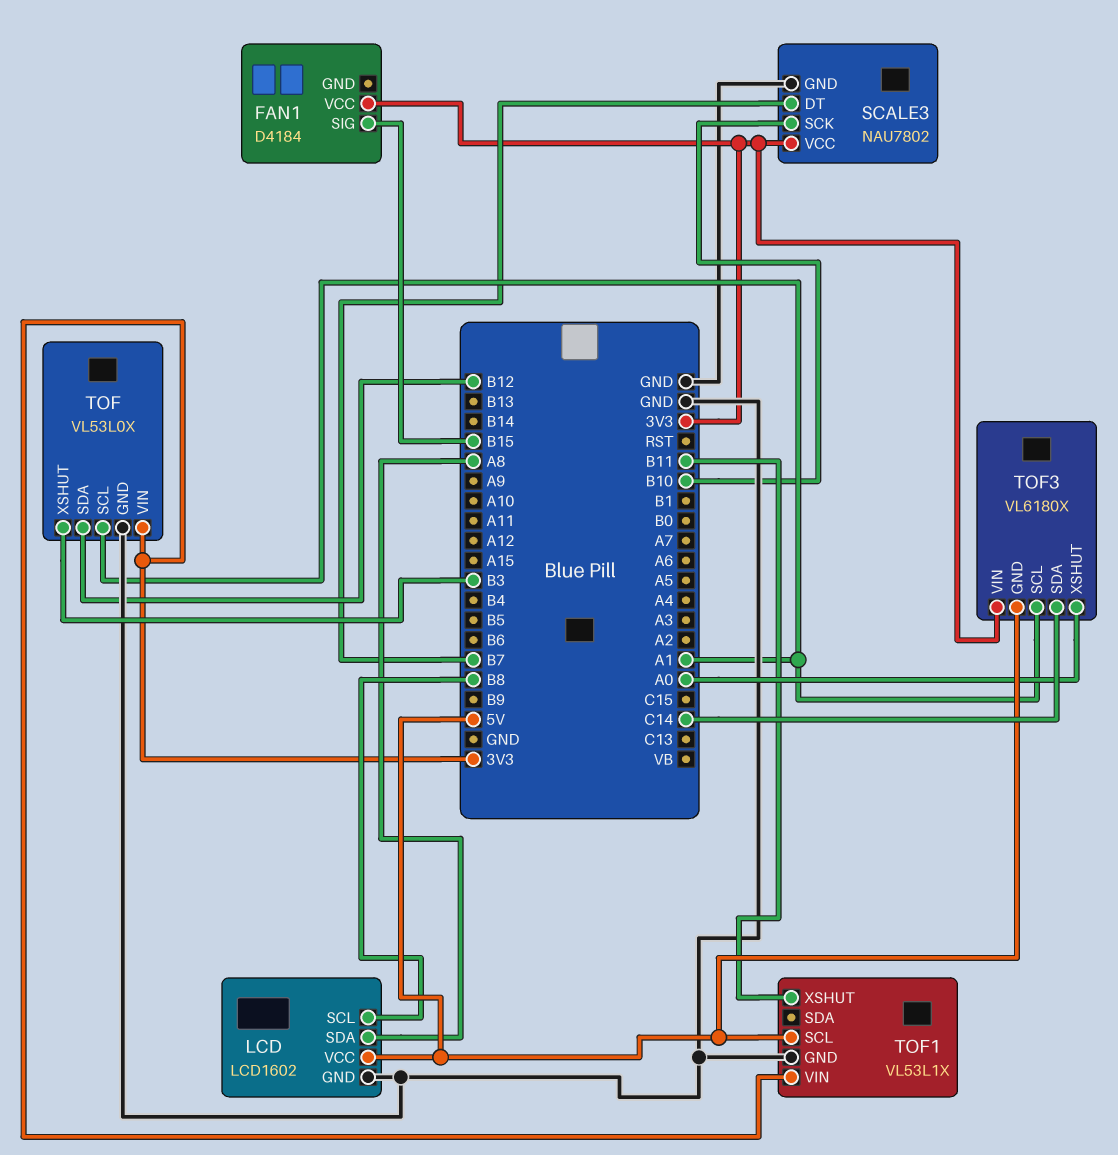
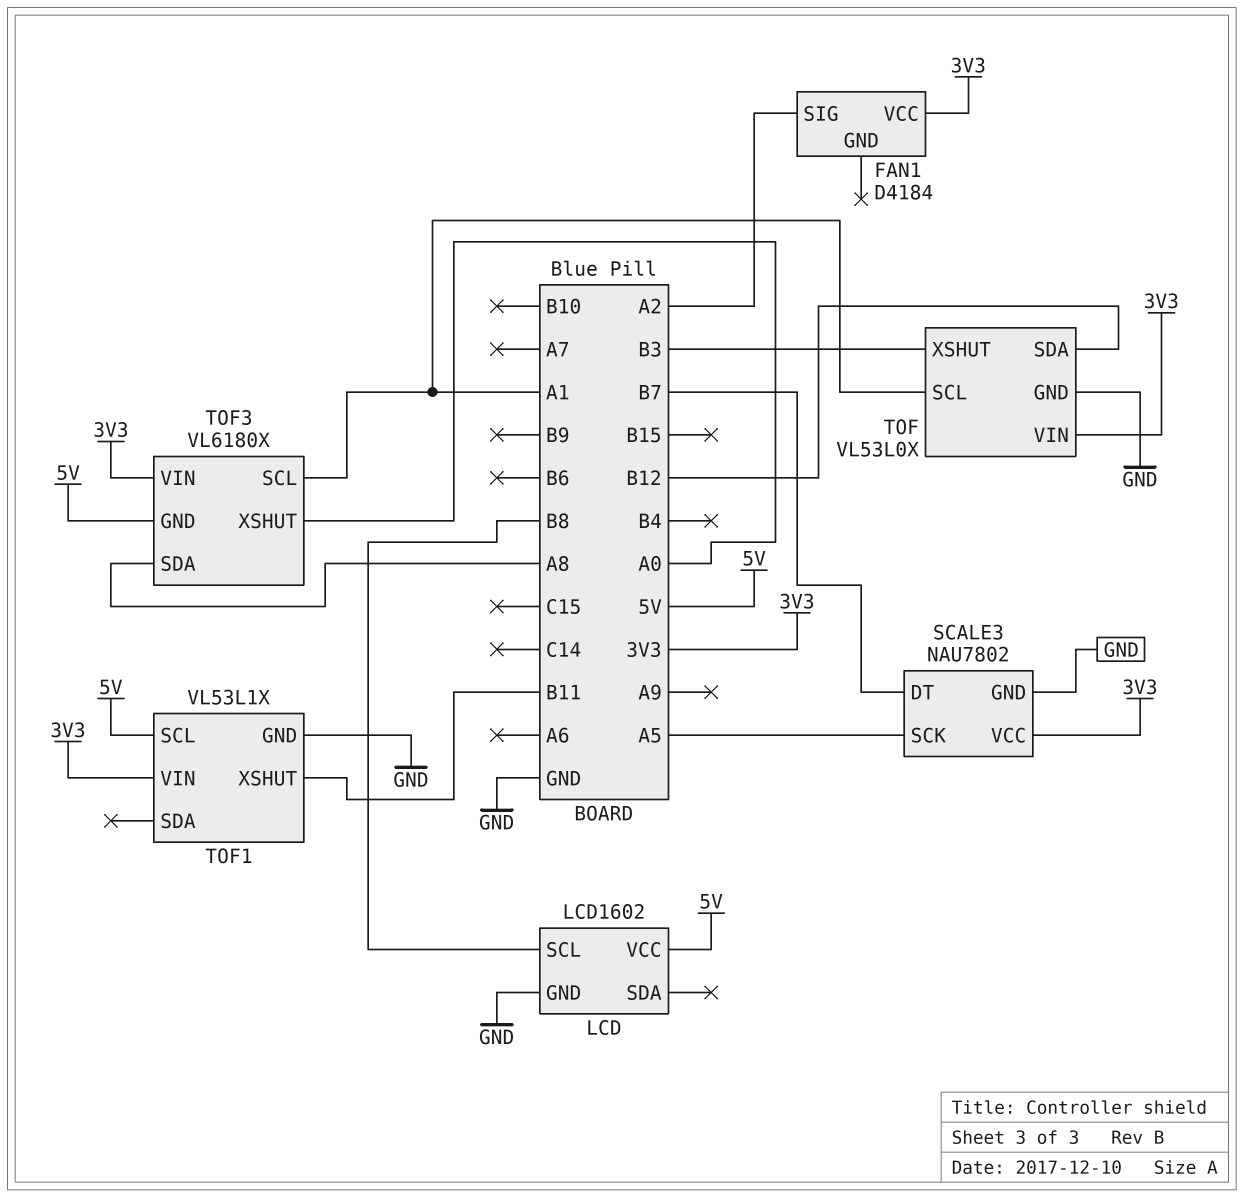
FAN1 pin SIG: B15 -> A2
LCD pin SDA: A8 -> none
SCALE3 pin SCK: B10 -> A5
TOF3 pin SDA: C14 -> A8

